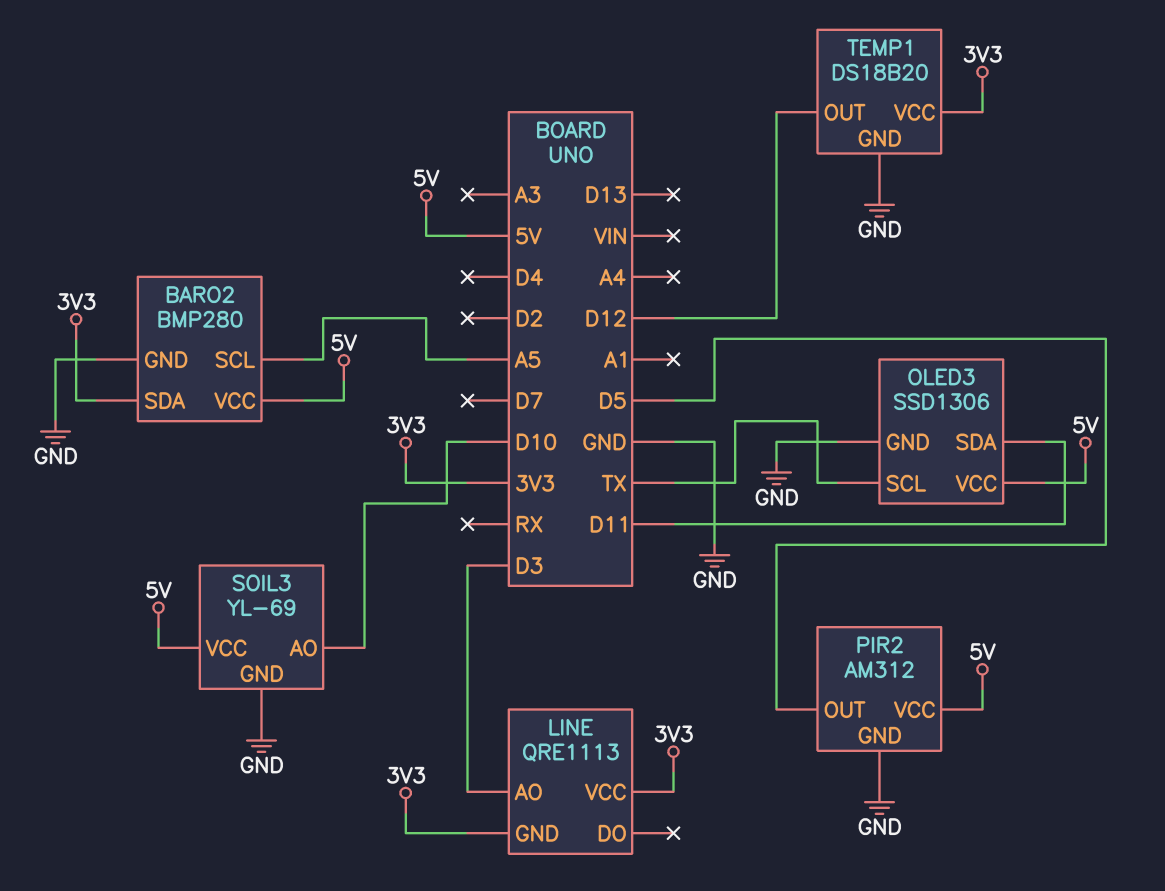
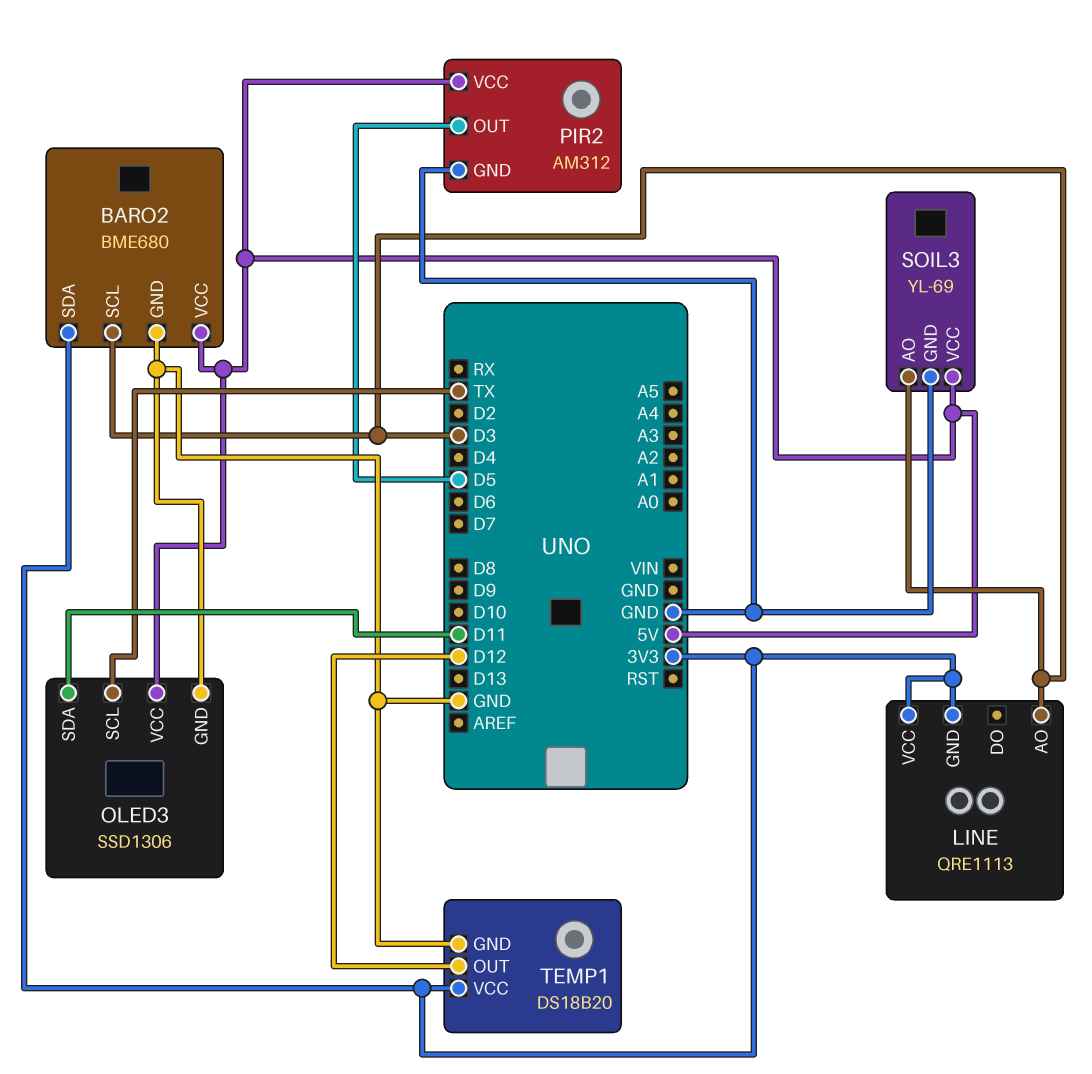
BARO2: BMP280 -> BME680
BARO2 pin SCL: A5 -> D3
SOIL3 pin AO: D10 -> D3

